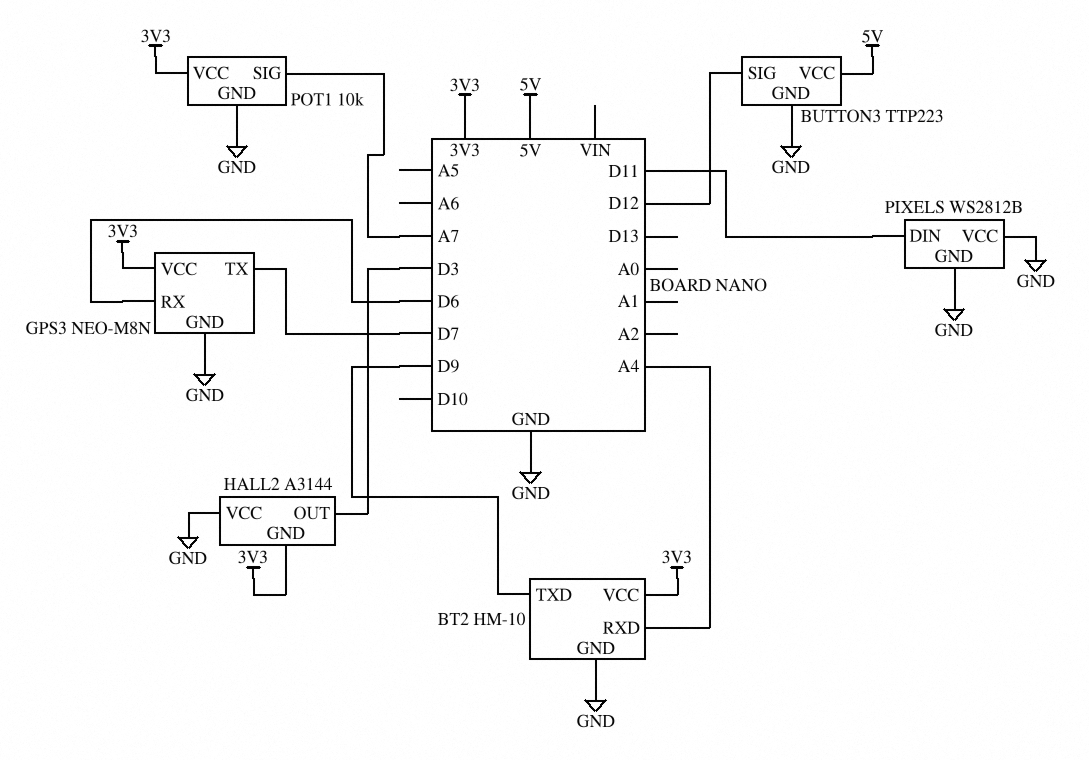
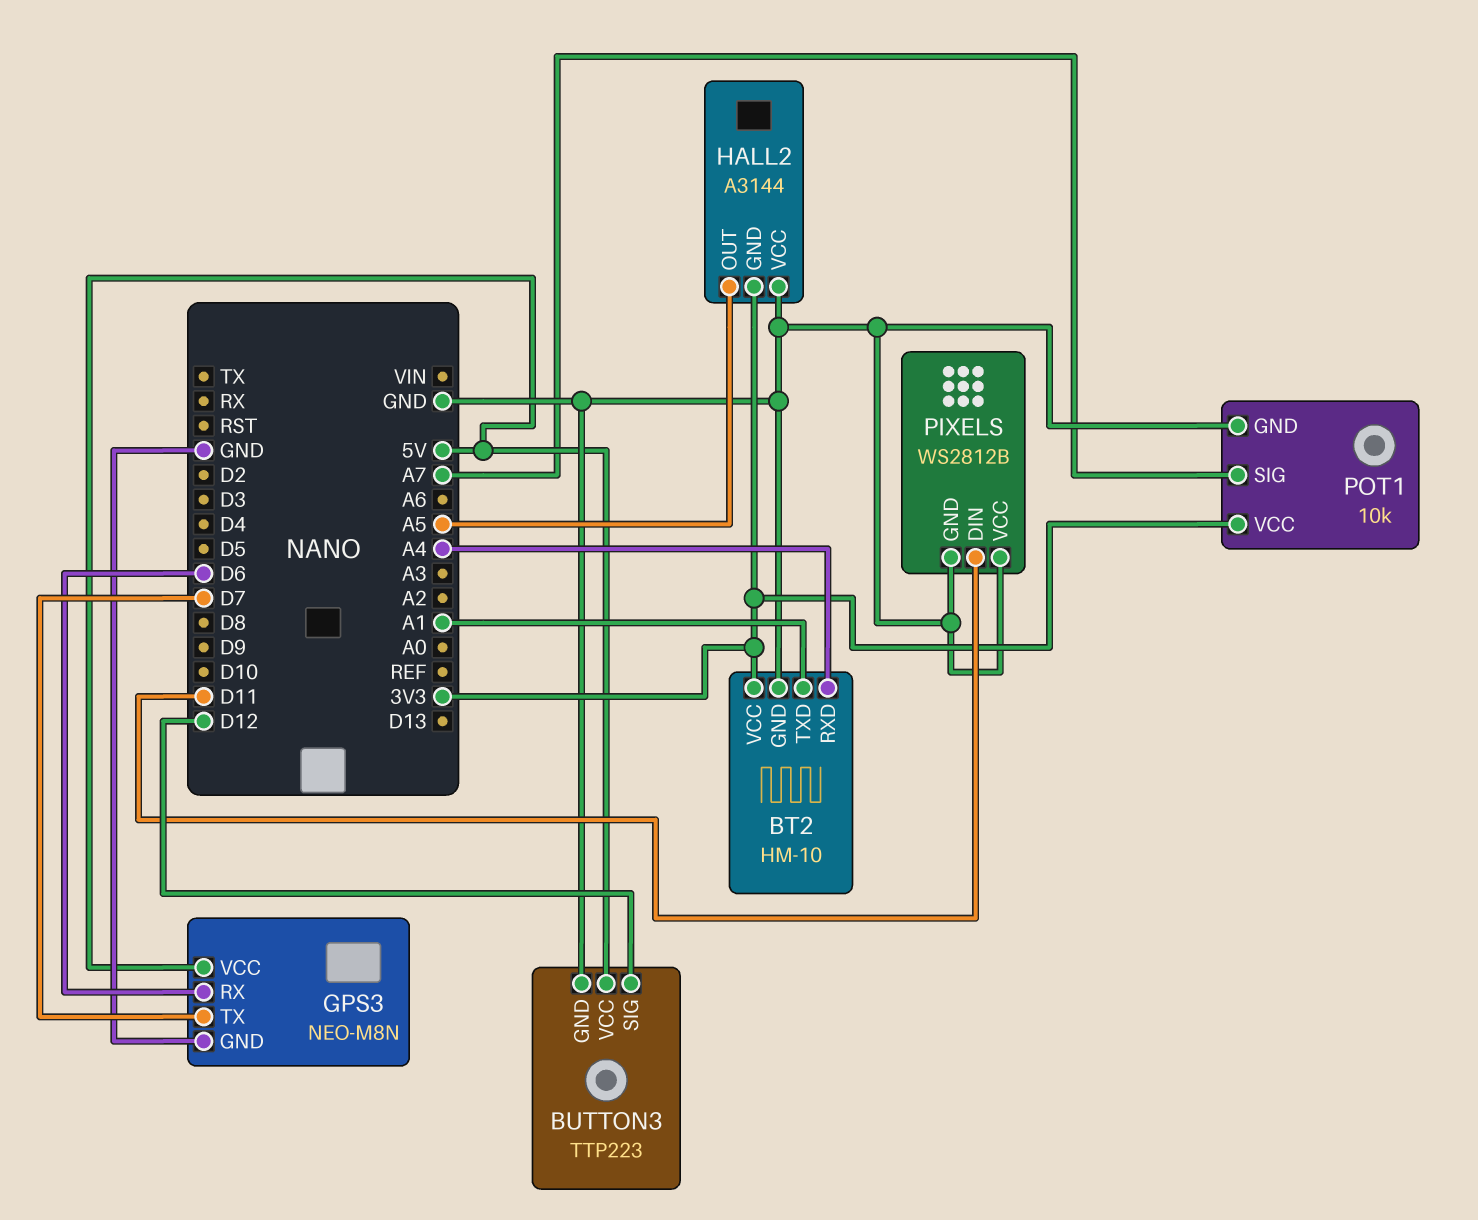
BT2 pin TXD: D9 -> A1
GPS3 pin VCC: 3V3 -> 5V
HALL2 pin OUT: D3 -> A5

